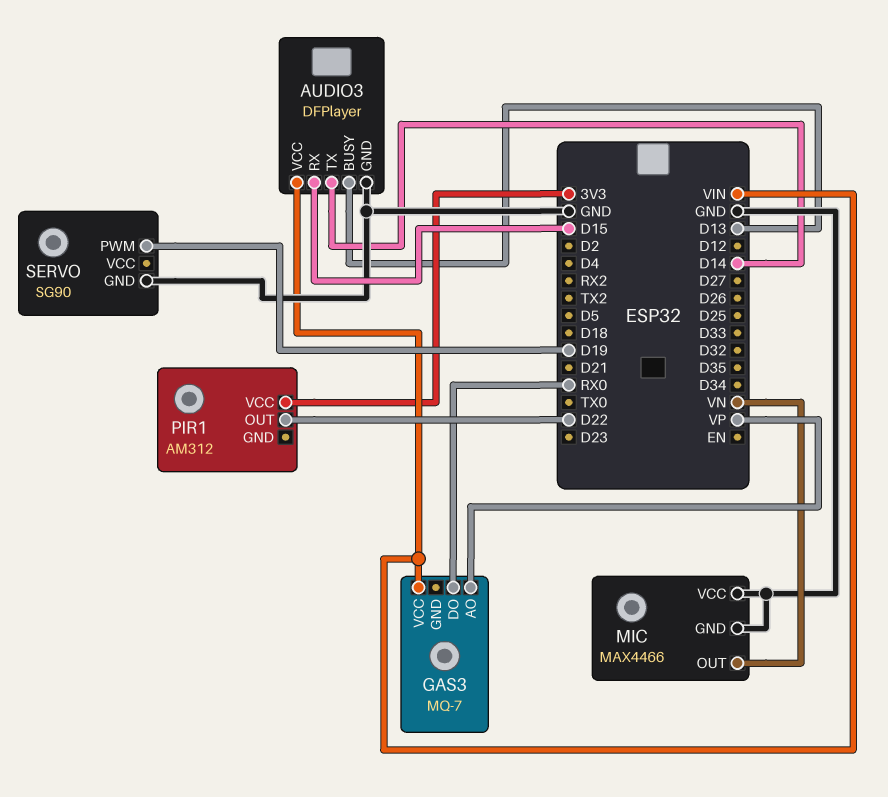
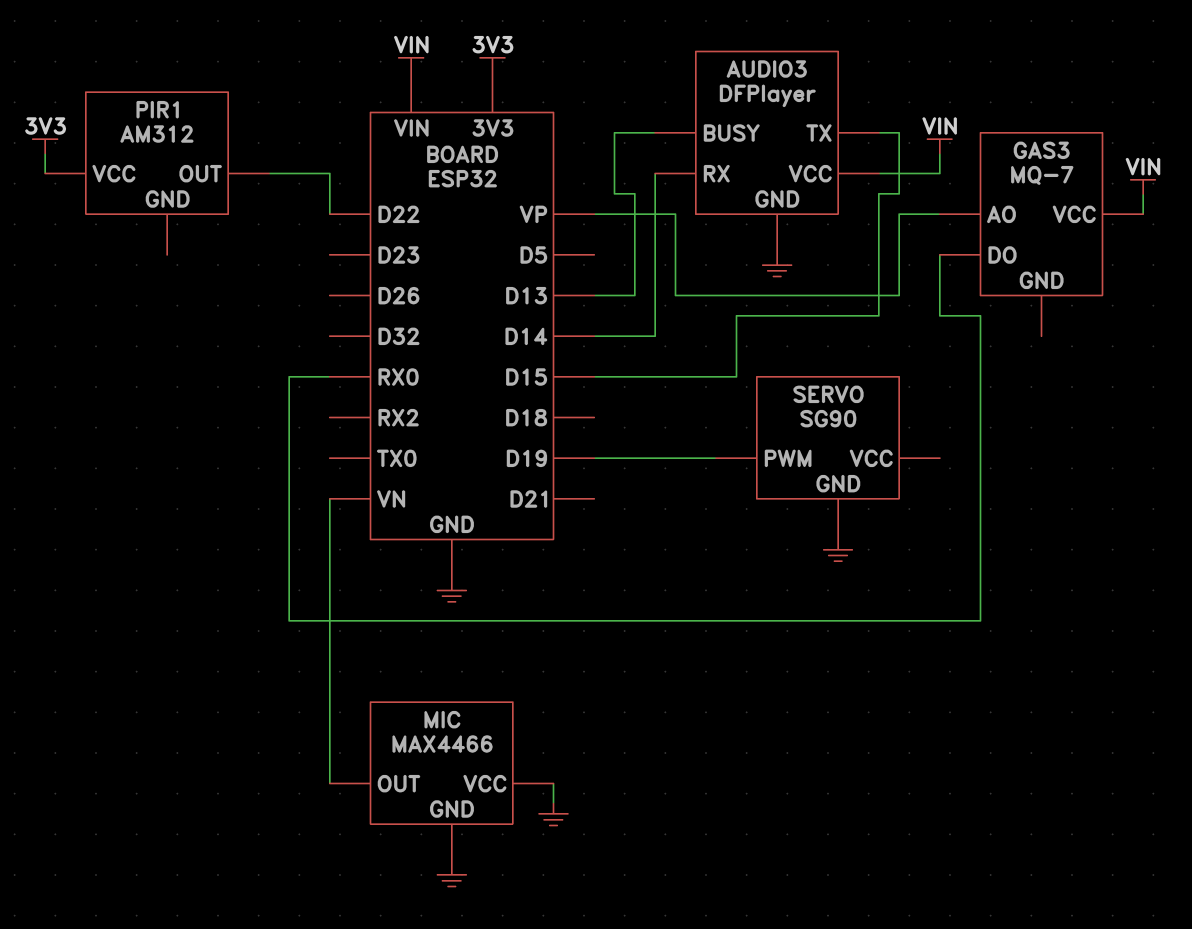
AUDIO3 pin RX: D15 -> D14
AUDIO3 pin TX: D14 -> D15

